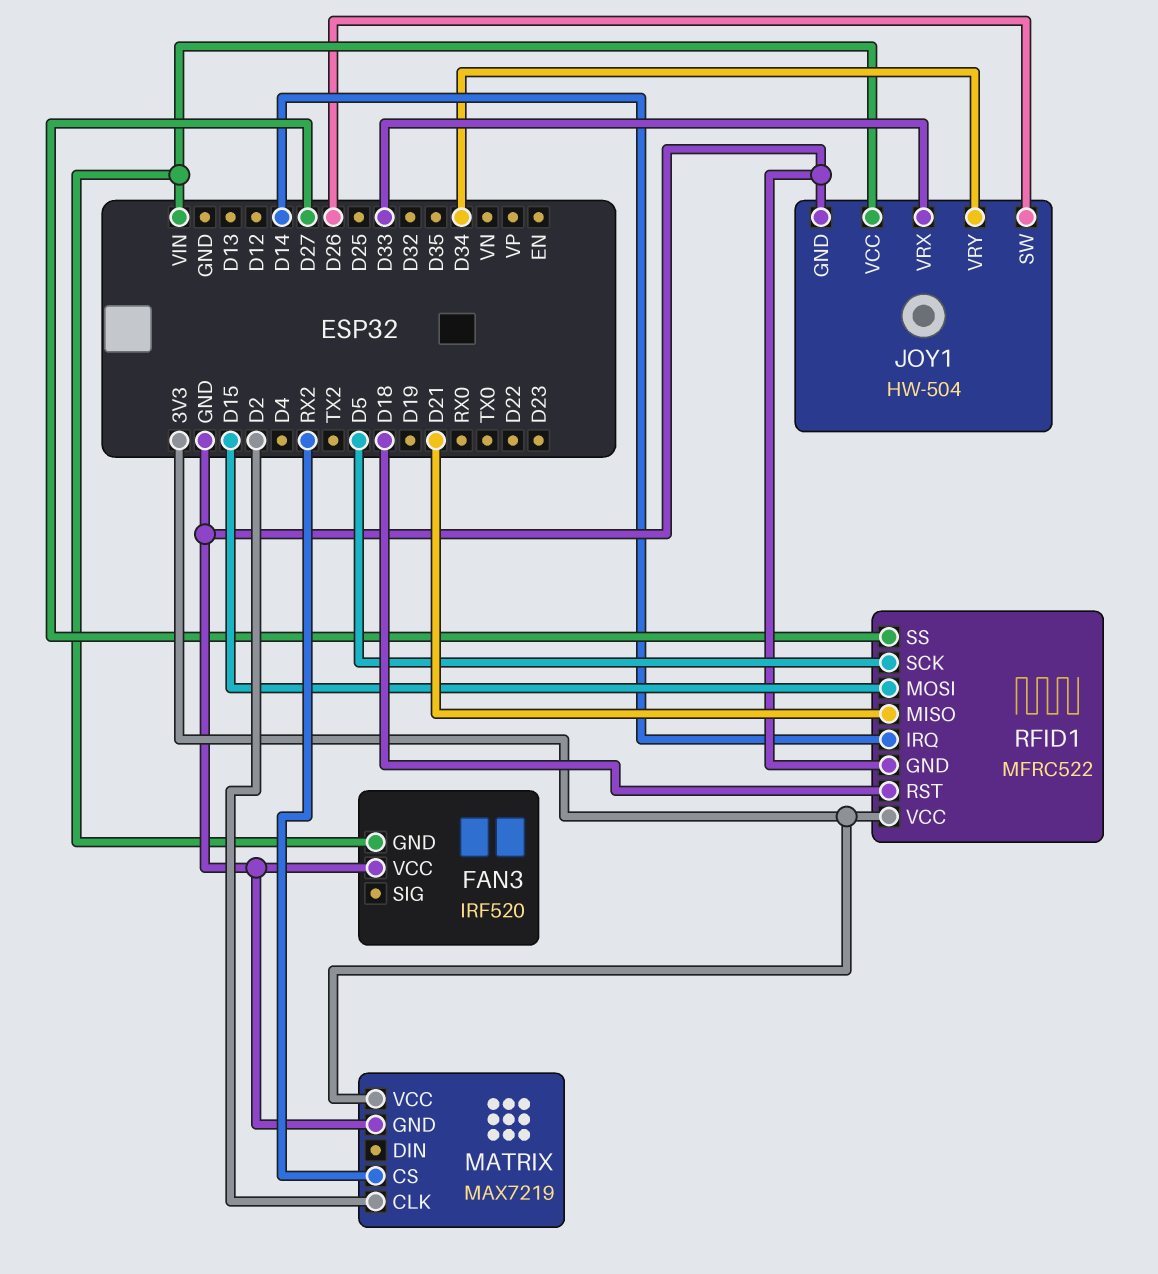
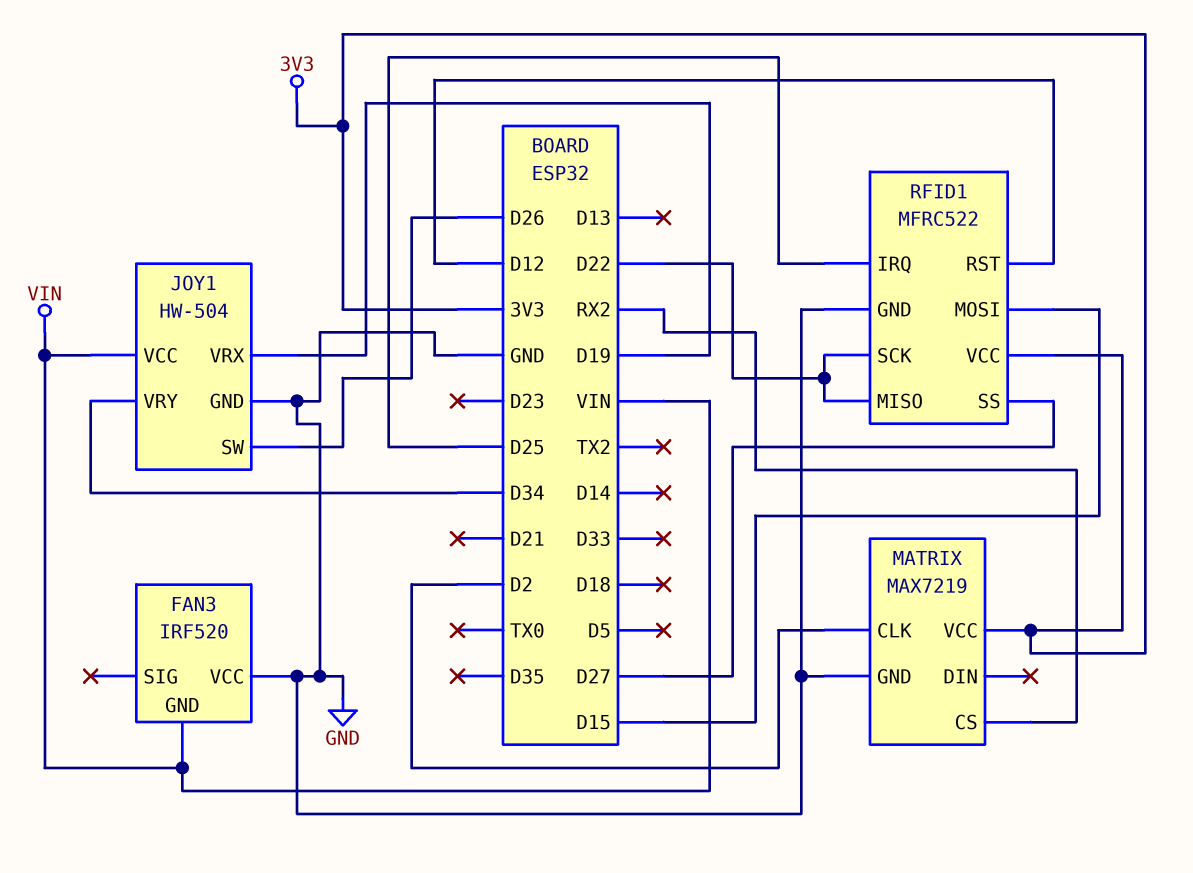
JOY1 pin VRX: D33 -> D19
RFID1 pin IRQ: D14 -> D25
RFID1 pin MISO: D21 -> D22
RFID1 pin RST: D18 -> D12
RFID1 pin SCK: D5 -> D22

